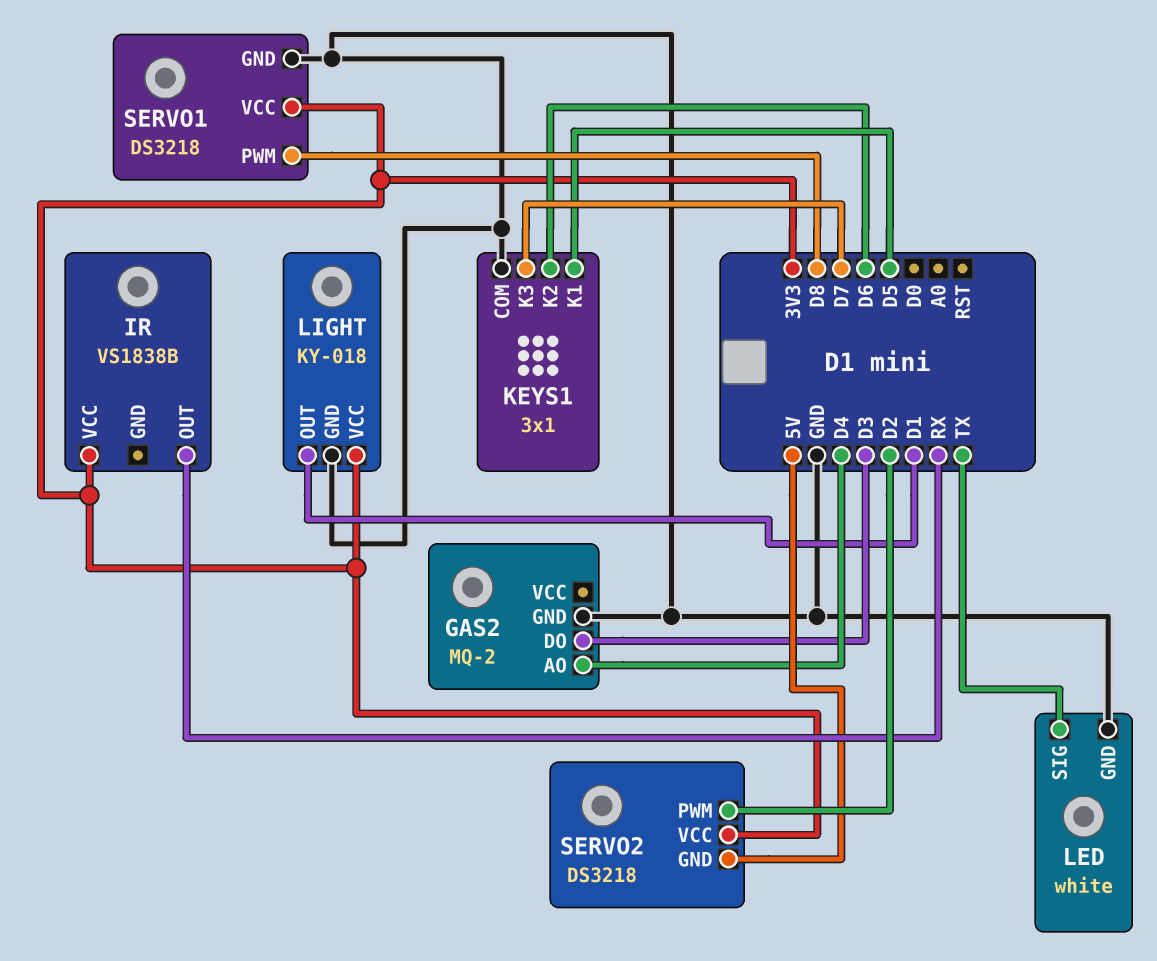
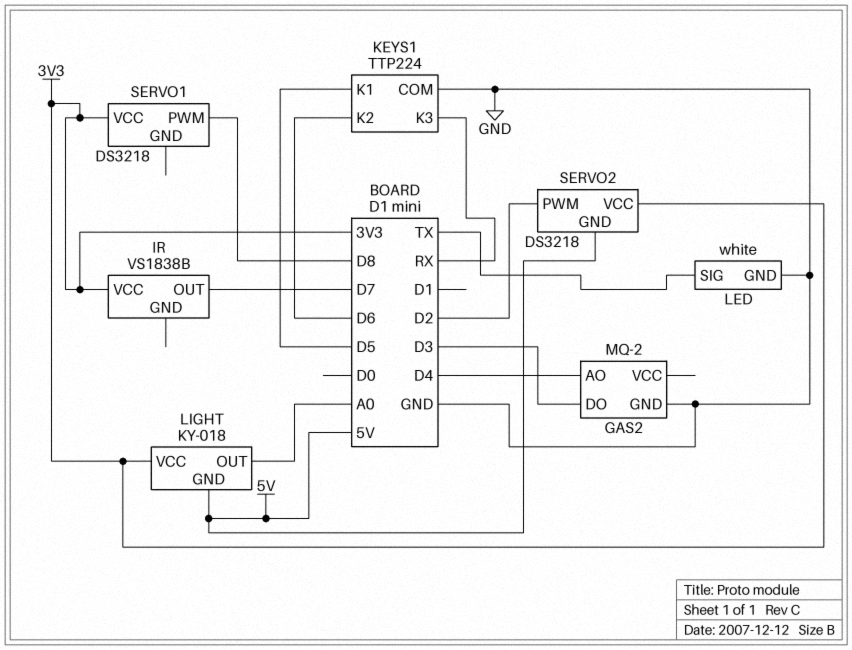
IR pin OUT: RX -> D7
KEYS1: 3x1 -> TTP224
KEYS1 pin K3: D7 -> RX
LIGHT pin GND: GND -> 5V
LIGHT pin OUT: D1 -> A0
SERVO1 pin GND: GND -> none

